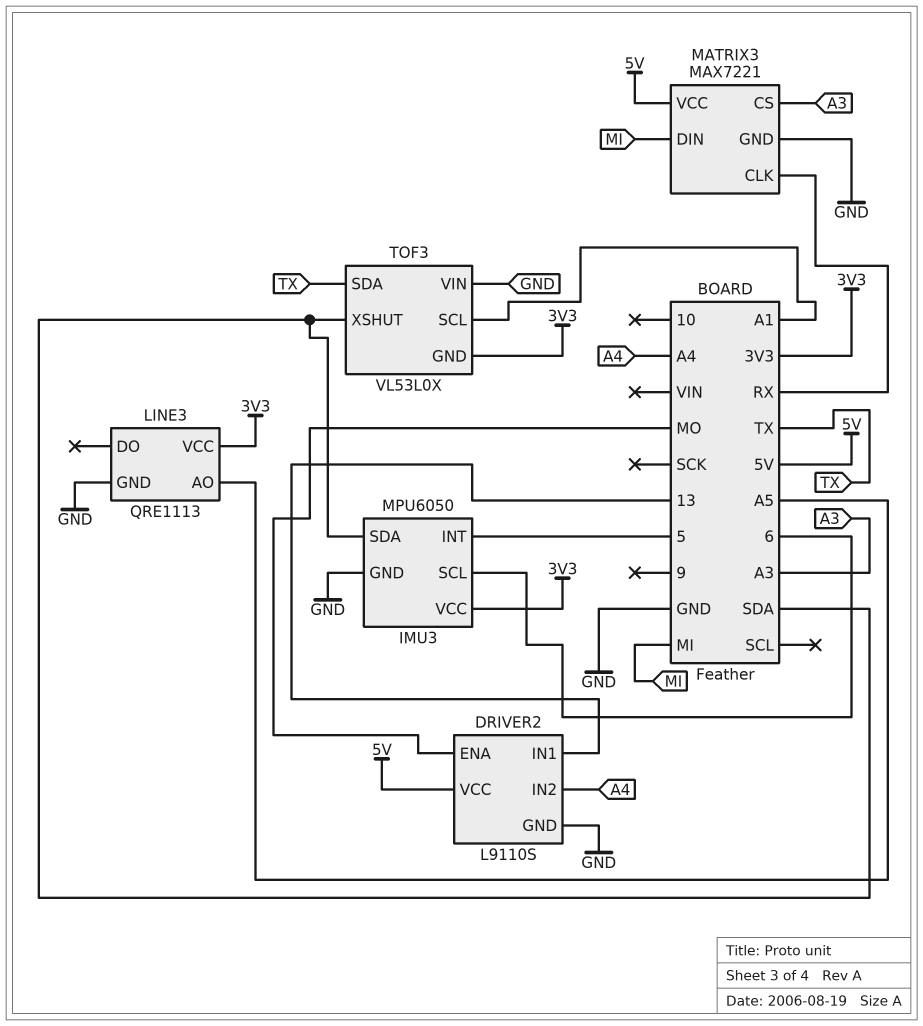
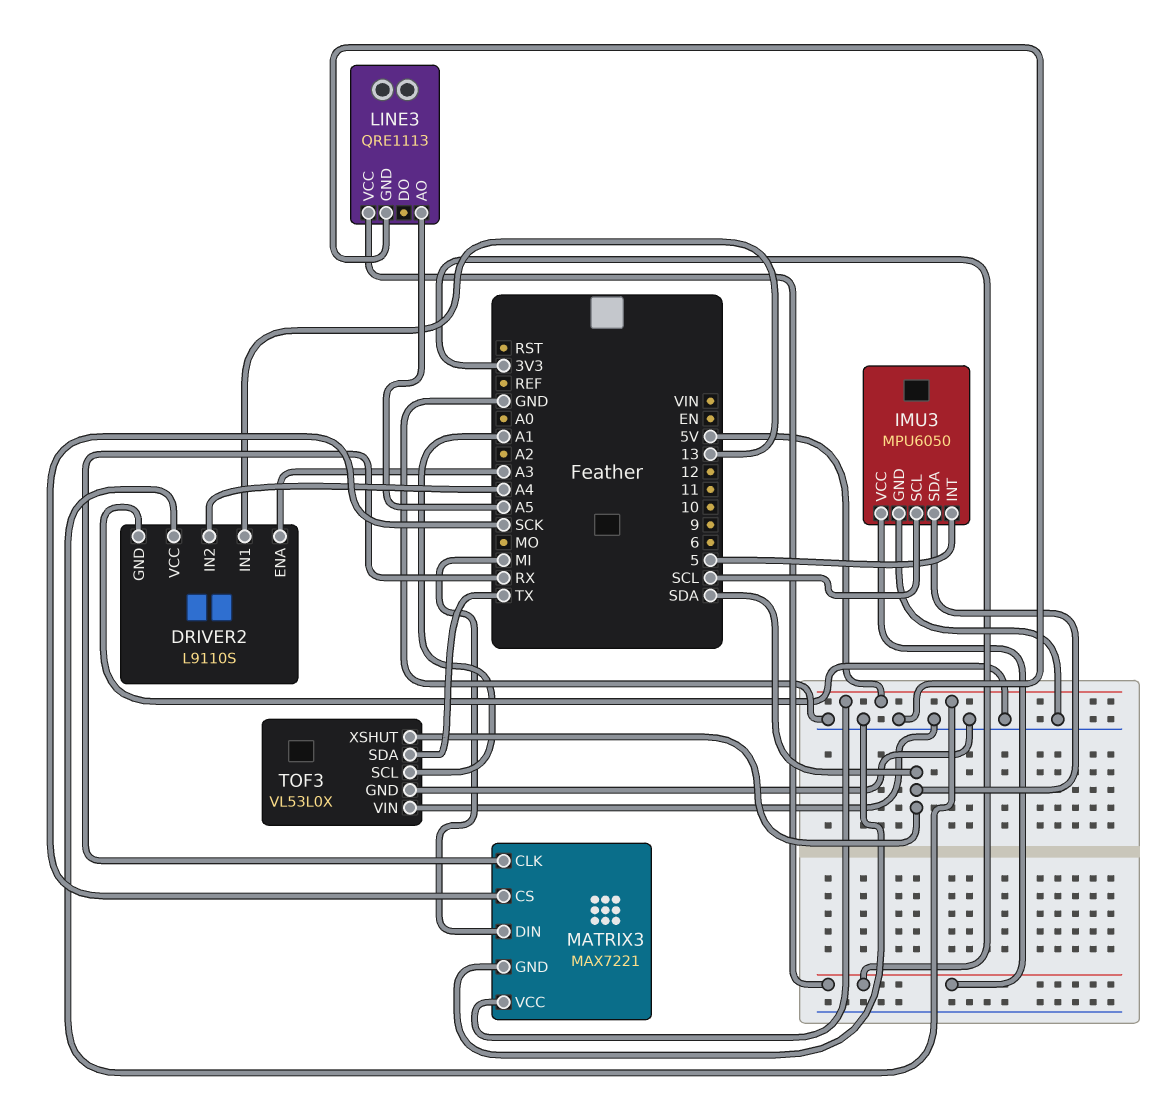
DRIVER2 pin ENA: MO -> A3
IMU3 pin SCL: 6 -> SCL
MATRIX3 pin CS: A3 -> SCK
TOF3 pin GND: 3V3 -> GND

